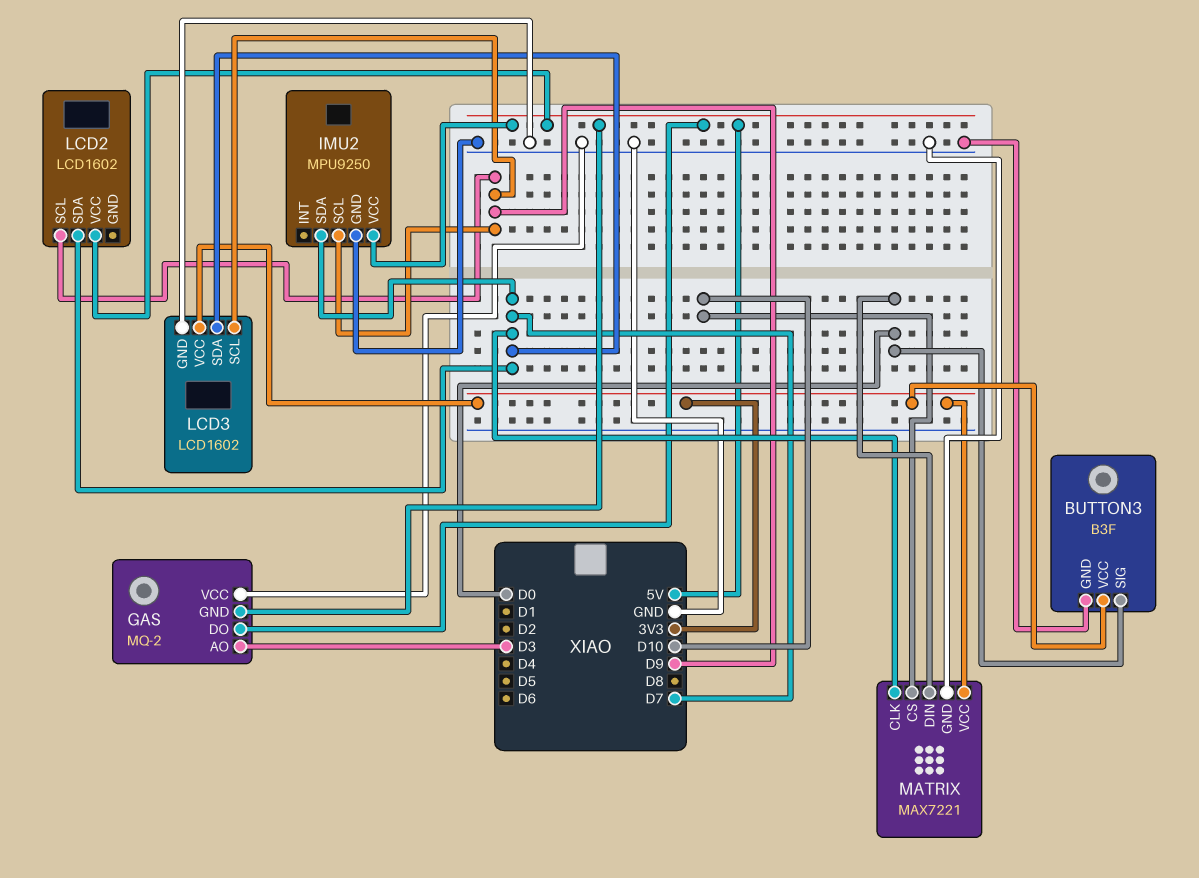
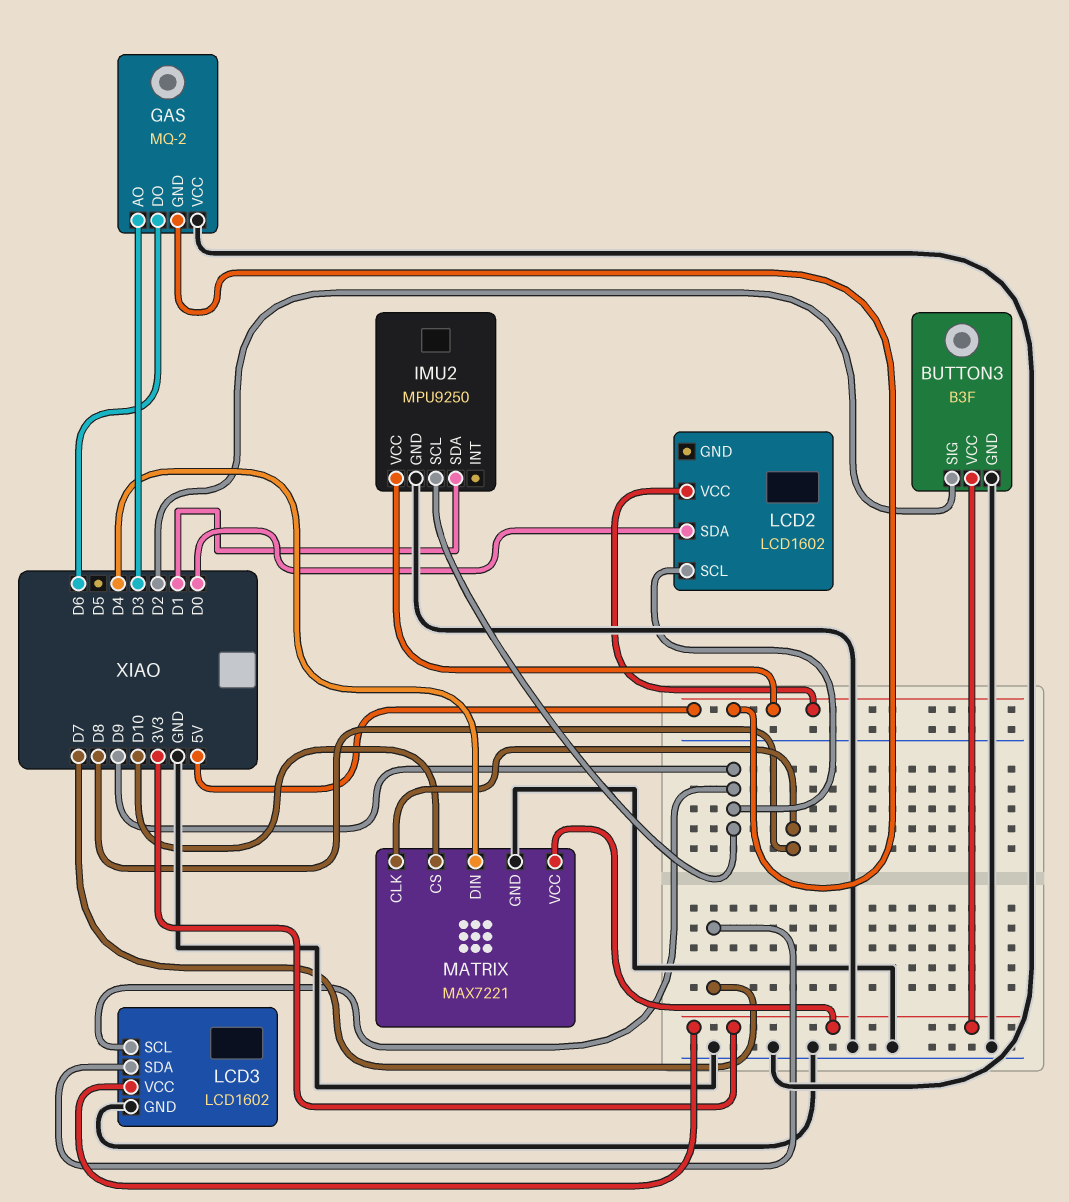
BUTTON3 pin SIG: D0 -> D2
GAS pin DO: 5V -> D6
IMU2 pin SDA: D7 -> D1
LCD2 pin SDA: D7 -> D0
MATRIX pin CLK: D7 -> D8
MATRIX pin DIN: D0 -> D4

